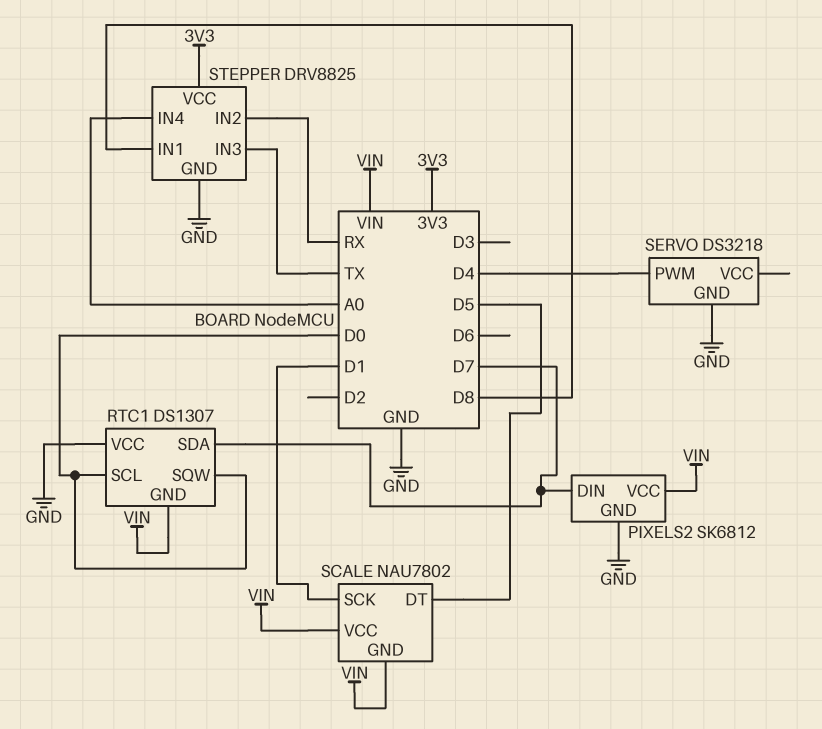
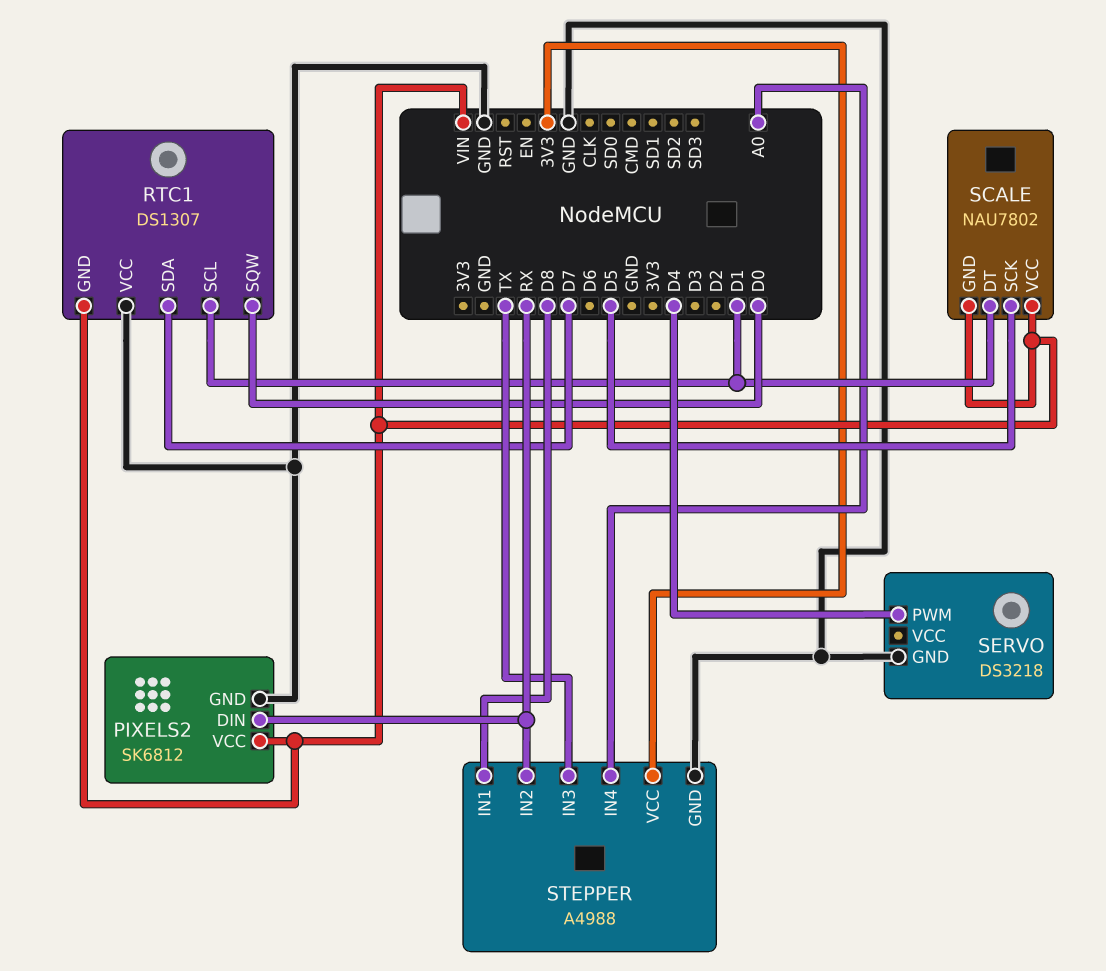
PIXELS2 pin DIN: D7 -> RX
RTC1 pin SCL: D0 -> D1
SCALE pin DT: D5 -> D1
SCALE pin SCK: D1 -> D5
STEPPER: DRV8825 -> A4988

